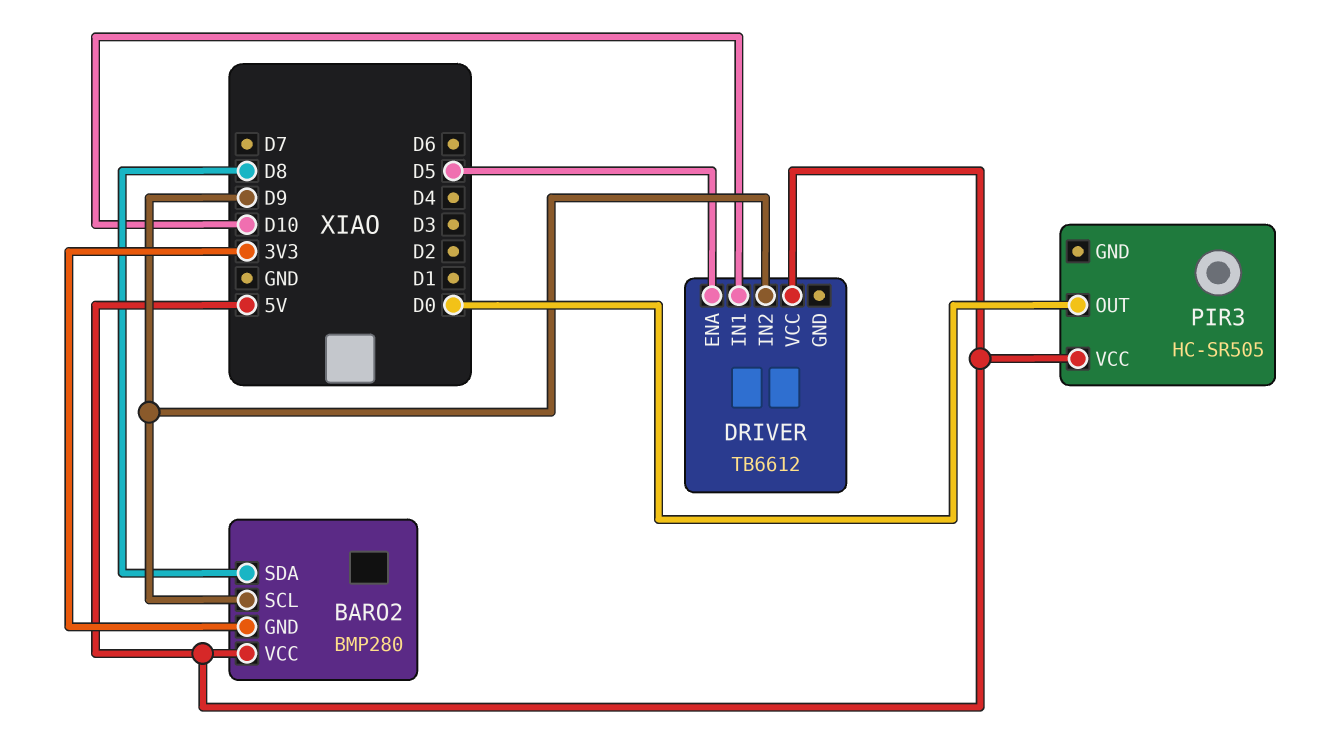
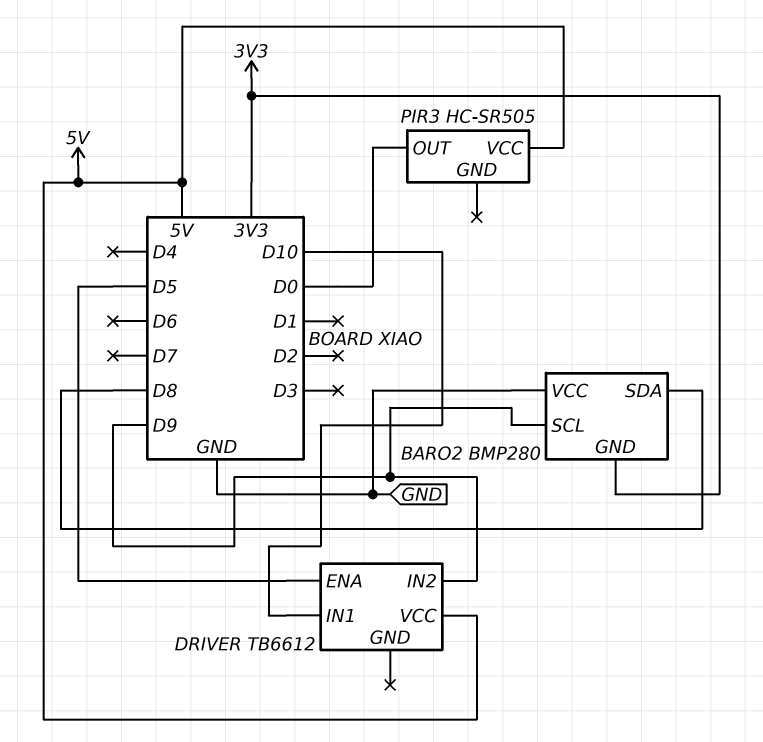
BARO2 pin VCC: 5V -> GND

